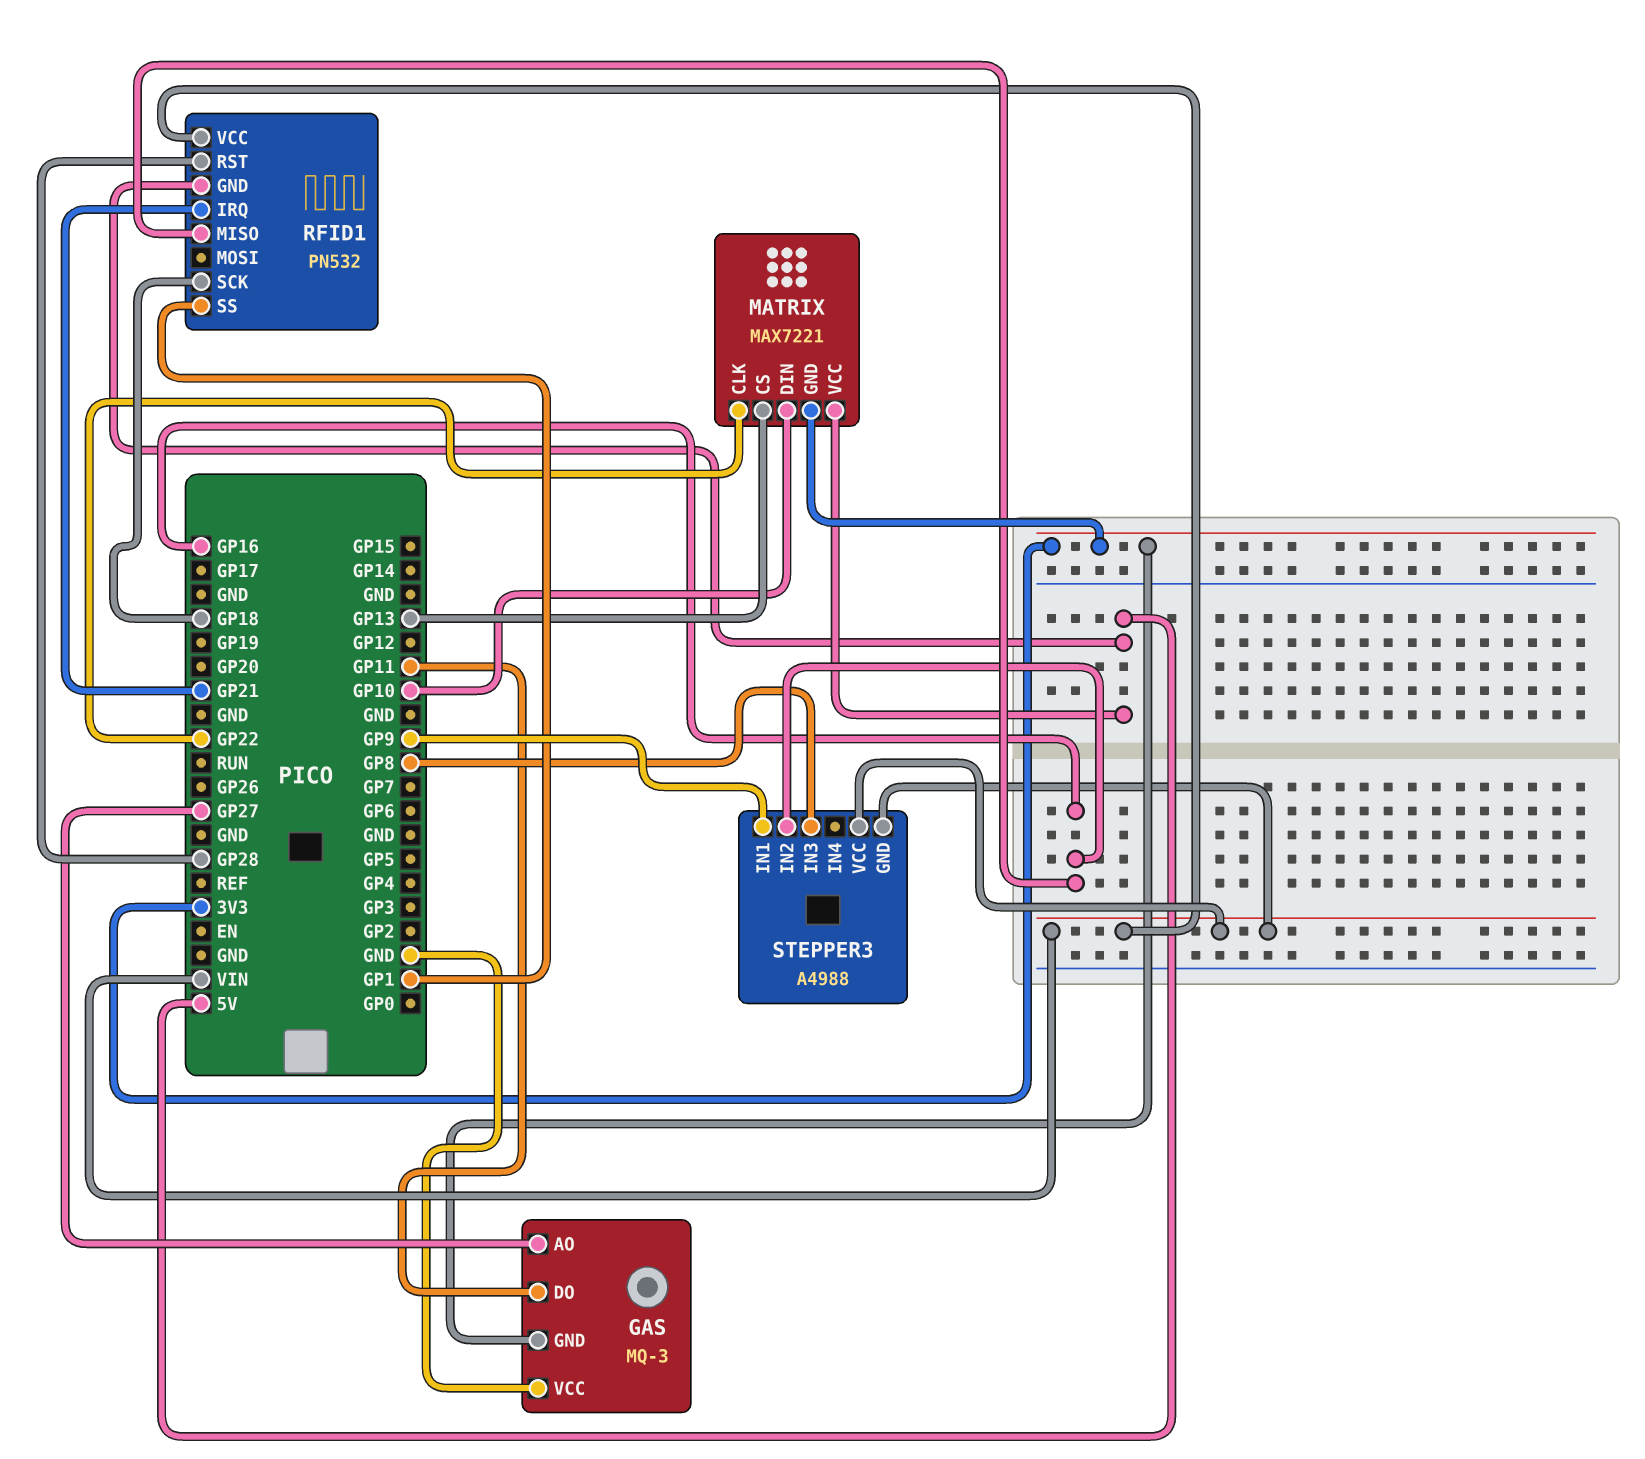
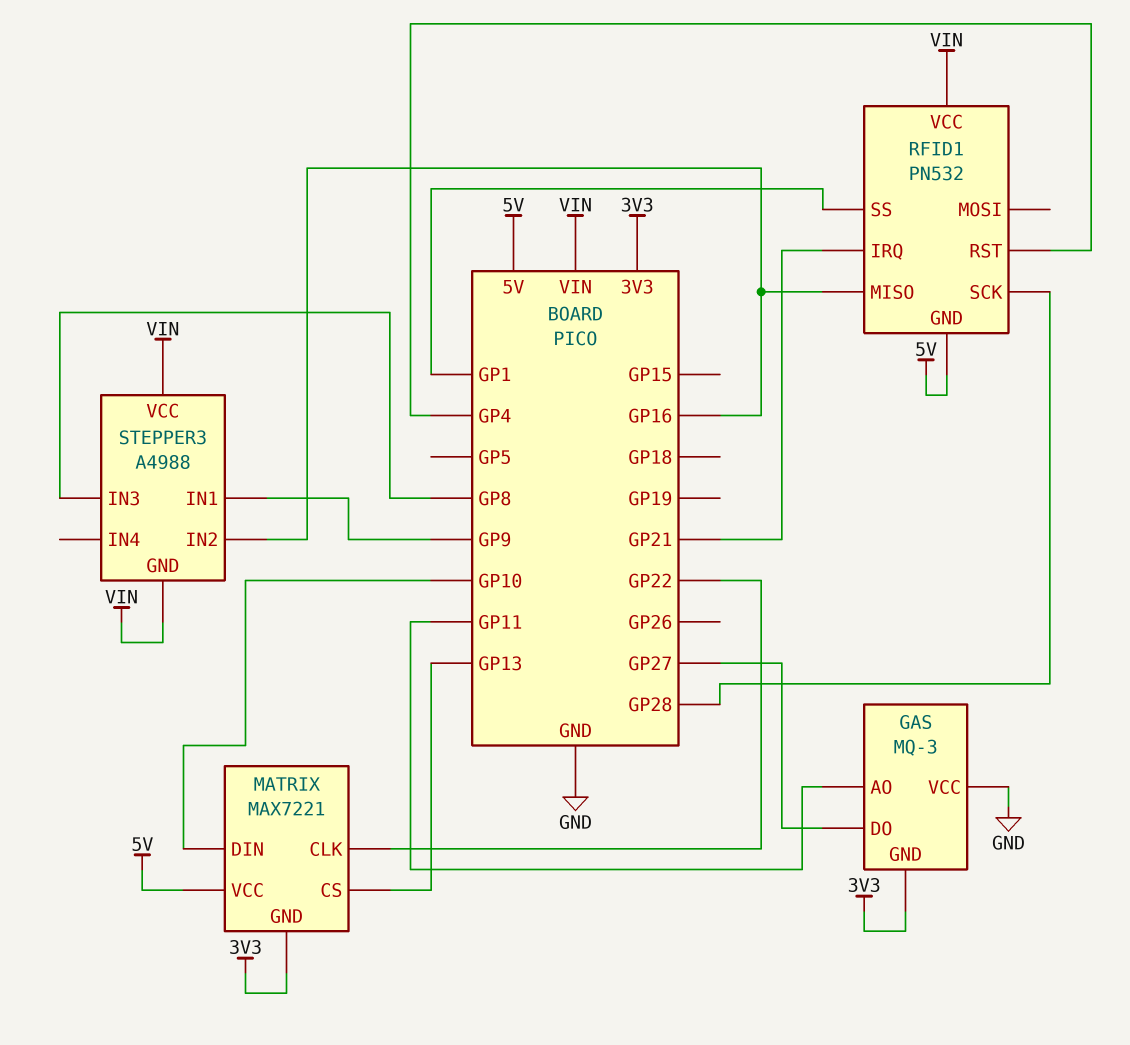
GAS pin AO: GP27 -> GP11
GAS pin DO: GP11 -> GP27
RFID1 pin RST: GP28 -> GP4
RFID1 pin SCK: GP18 -> GP28

